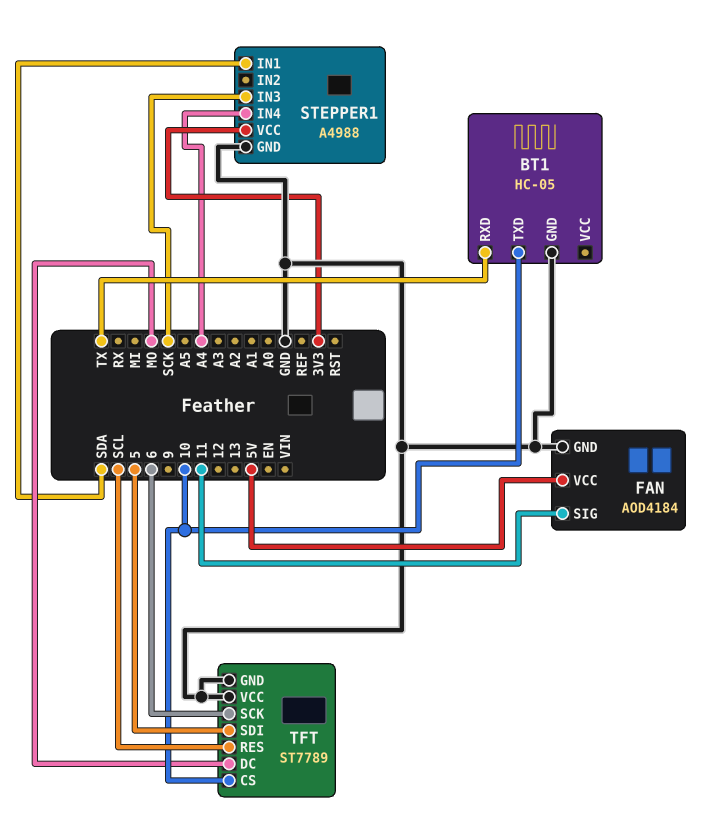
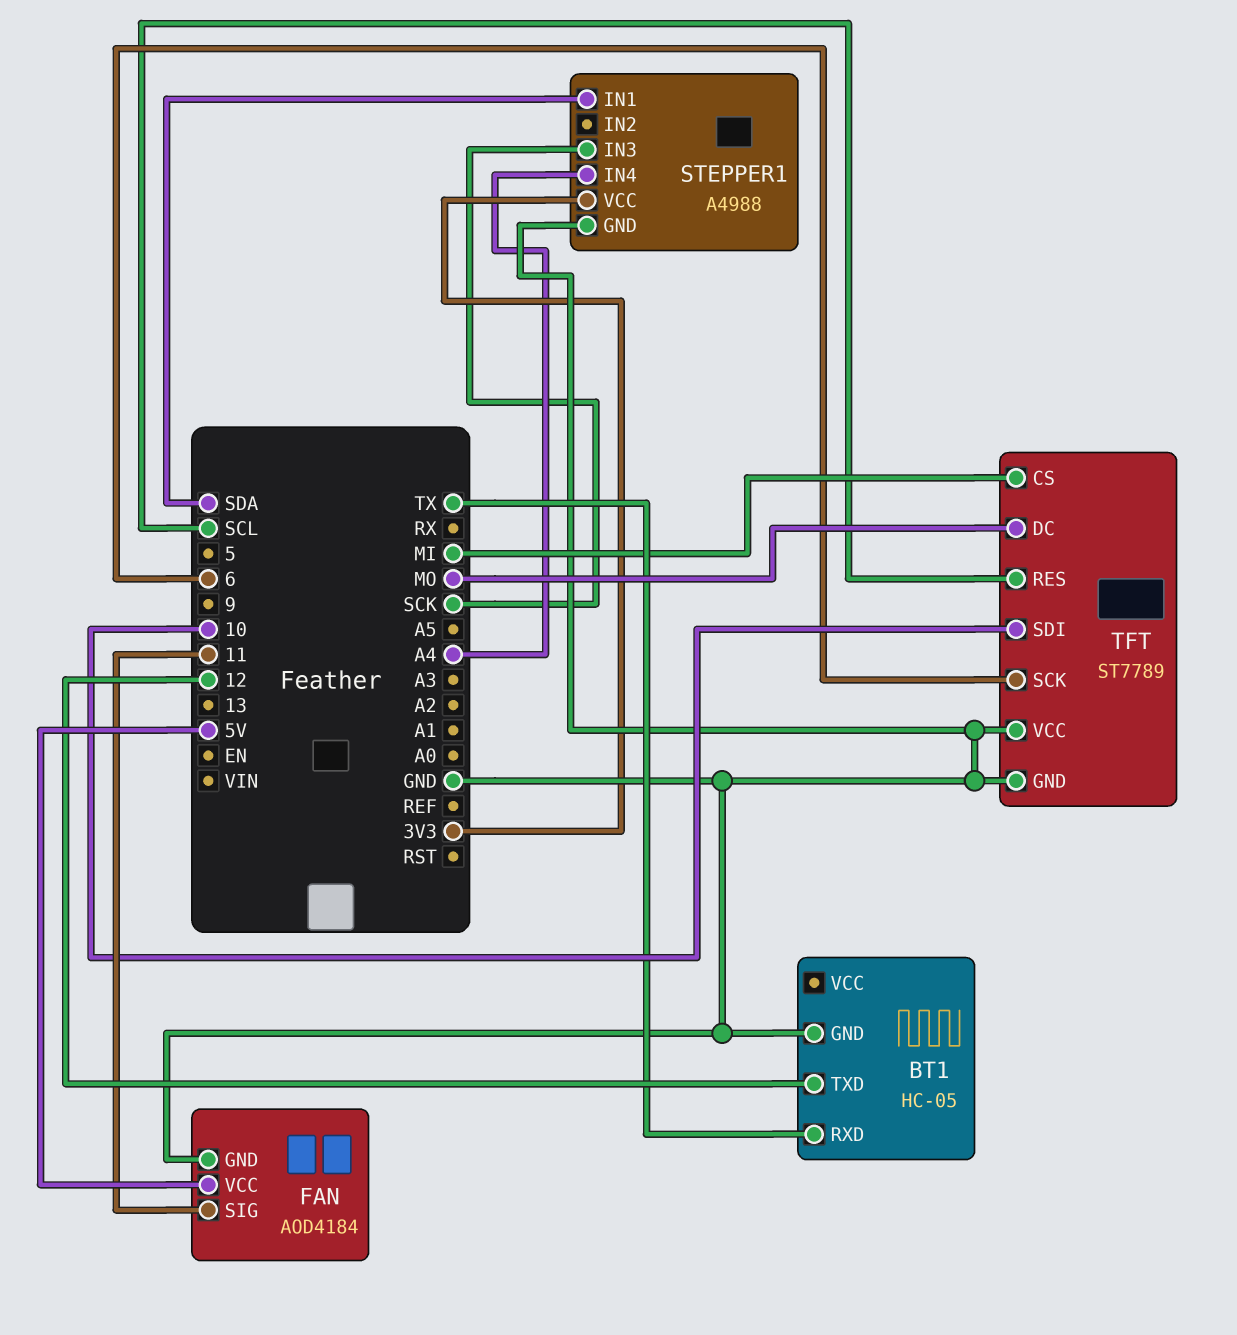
BT1 pin TXD: 10 -> 12
TFT pin CS: 10 -> MI
TFT pin SDI: 5 -> 10

